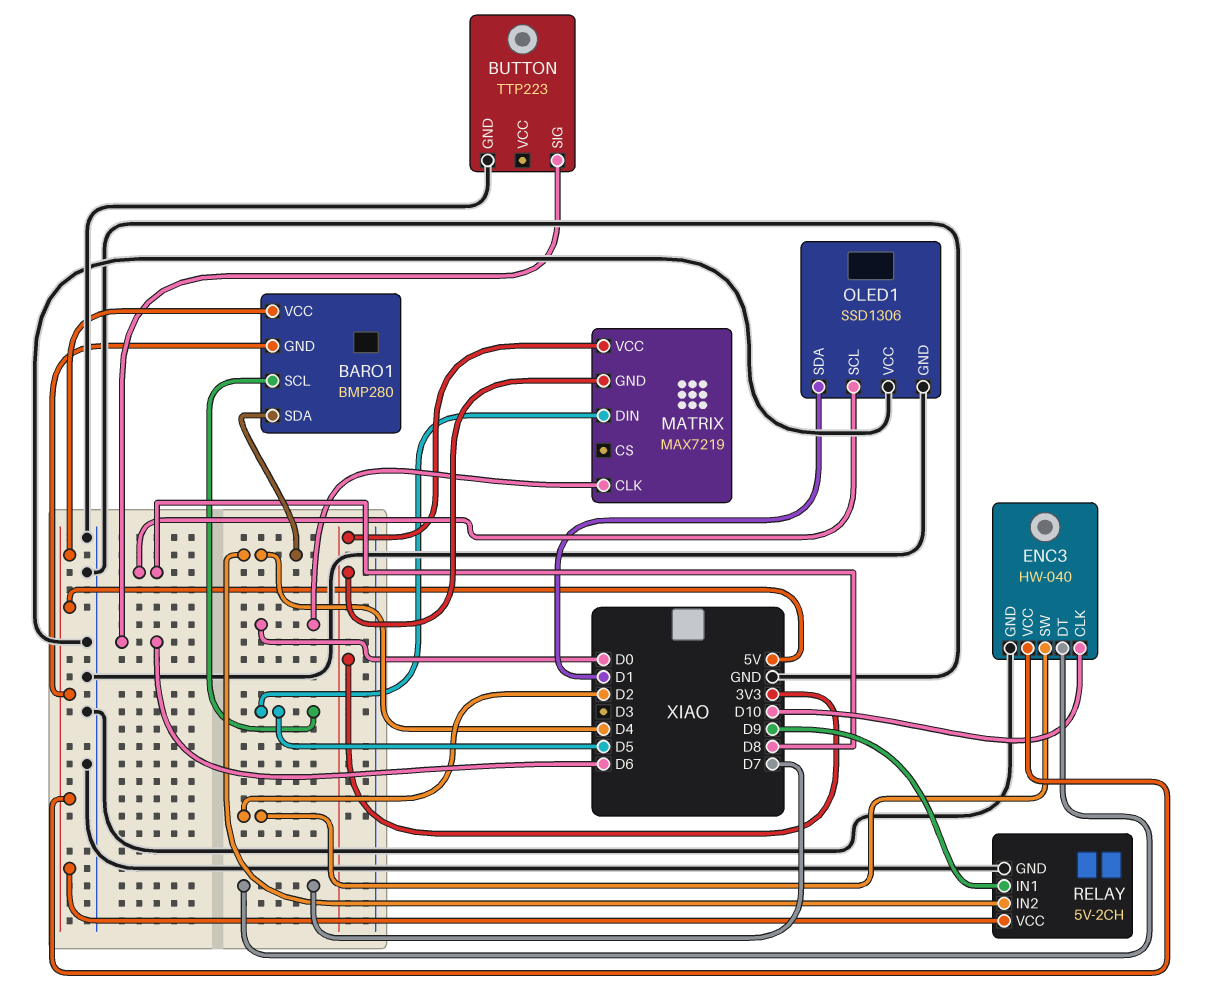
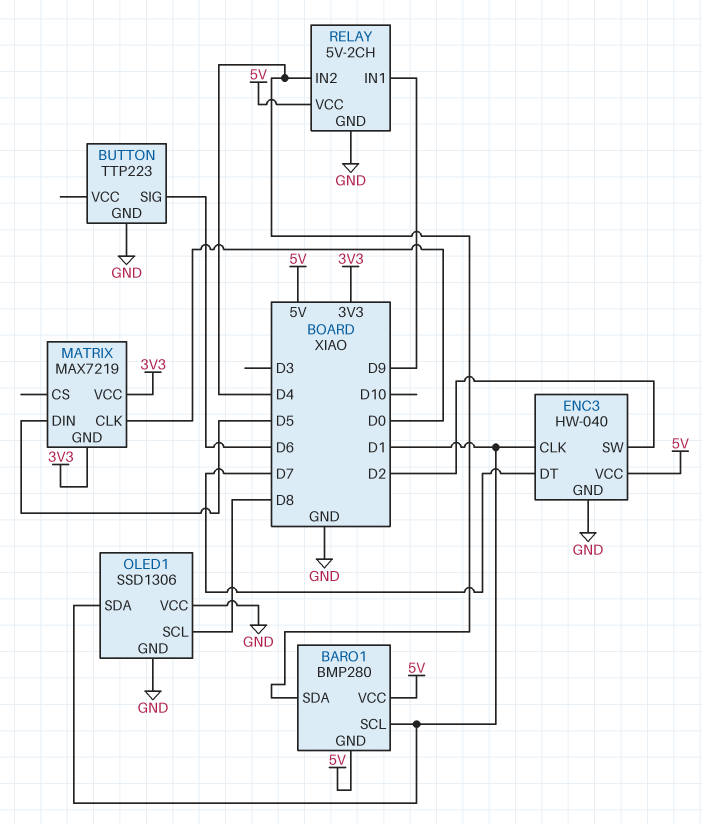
BARO1 pin SCL: D5 -> D1
ENC3 pin CLK: D10 -> D1

